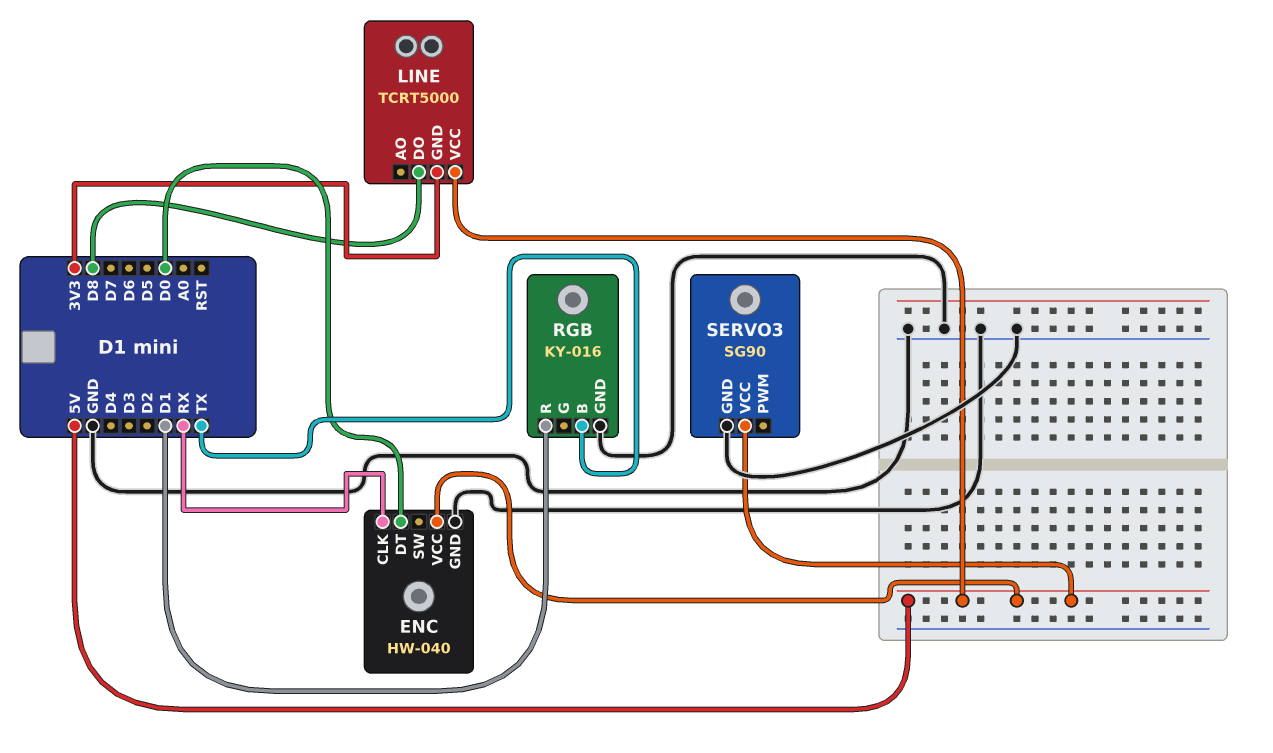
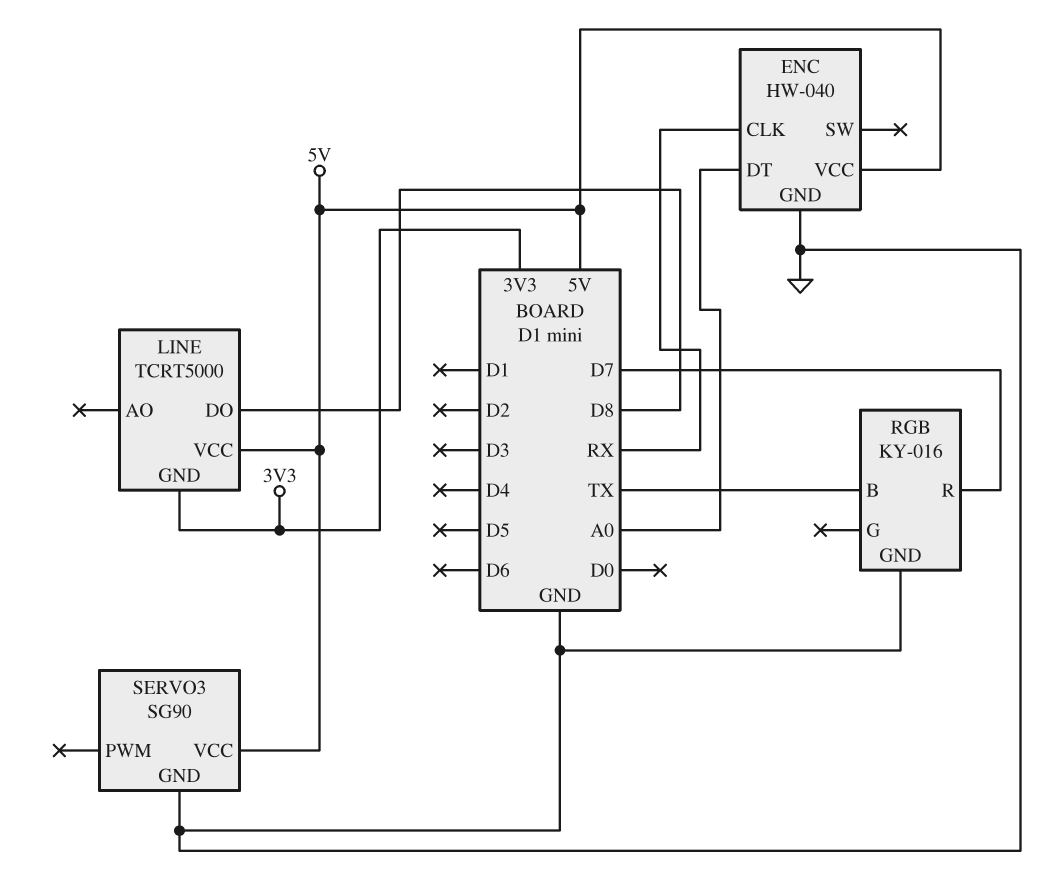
ENC pin DT: D0 -> A0
RGB pin R: D1 -> D7

